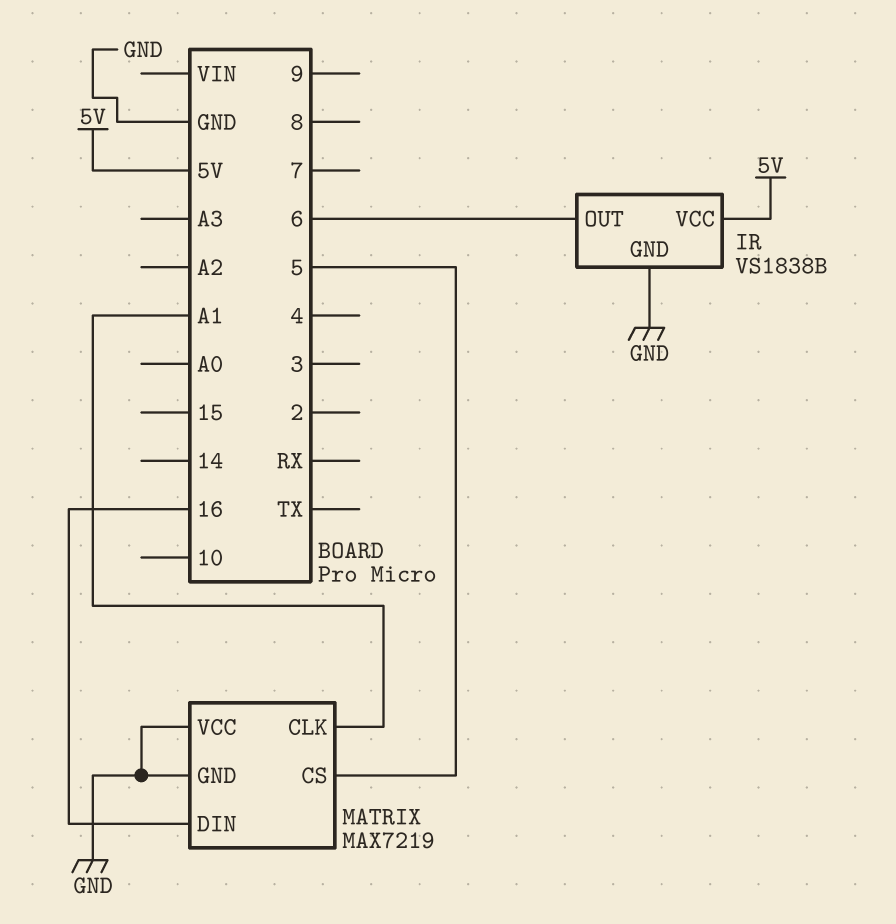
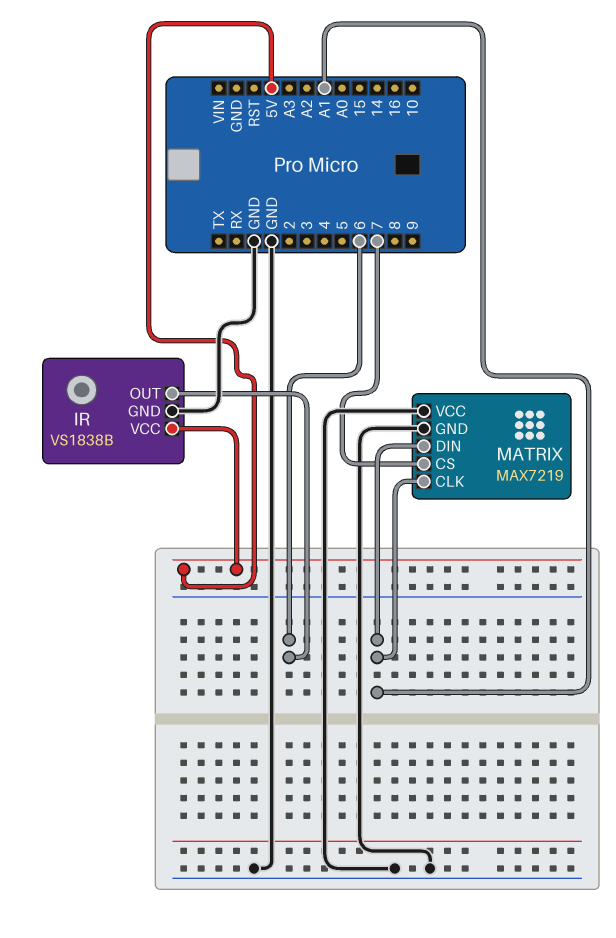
MATRIX pin CS: 5 -> 7
MATRIX pin DIN: 16 -> A1

